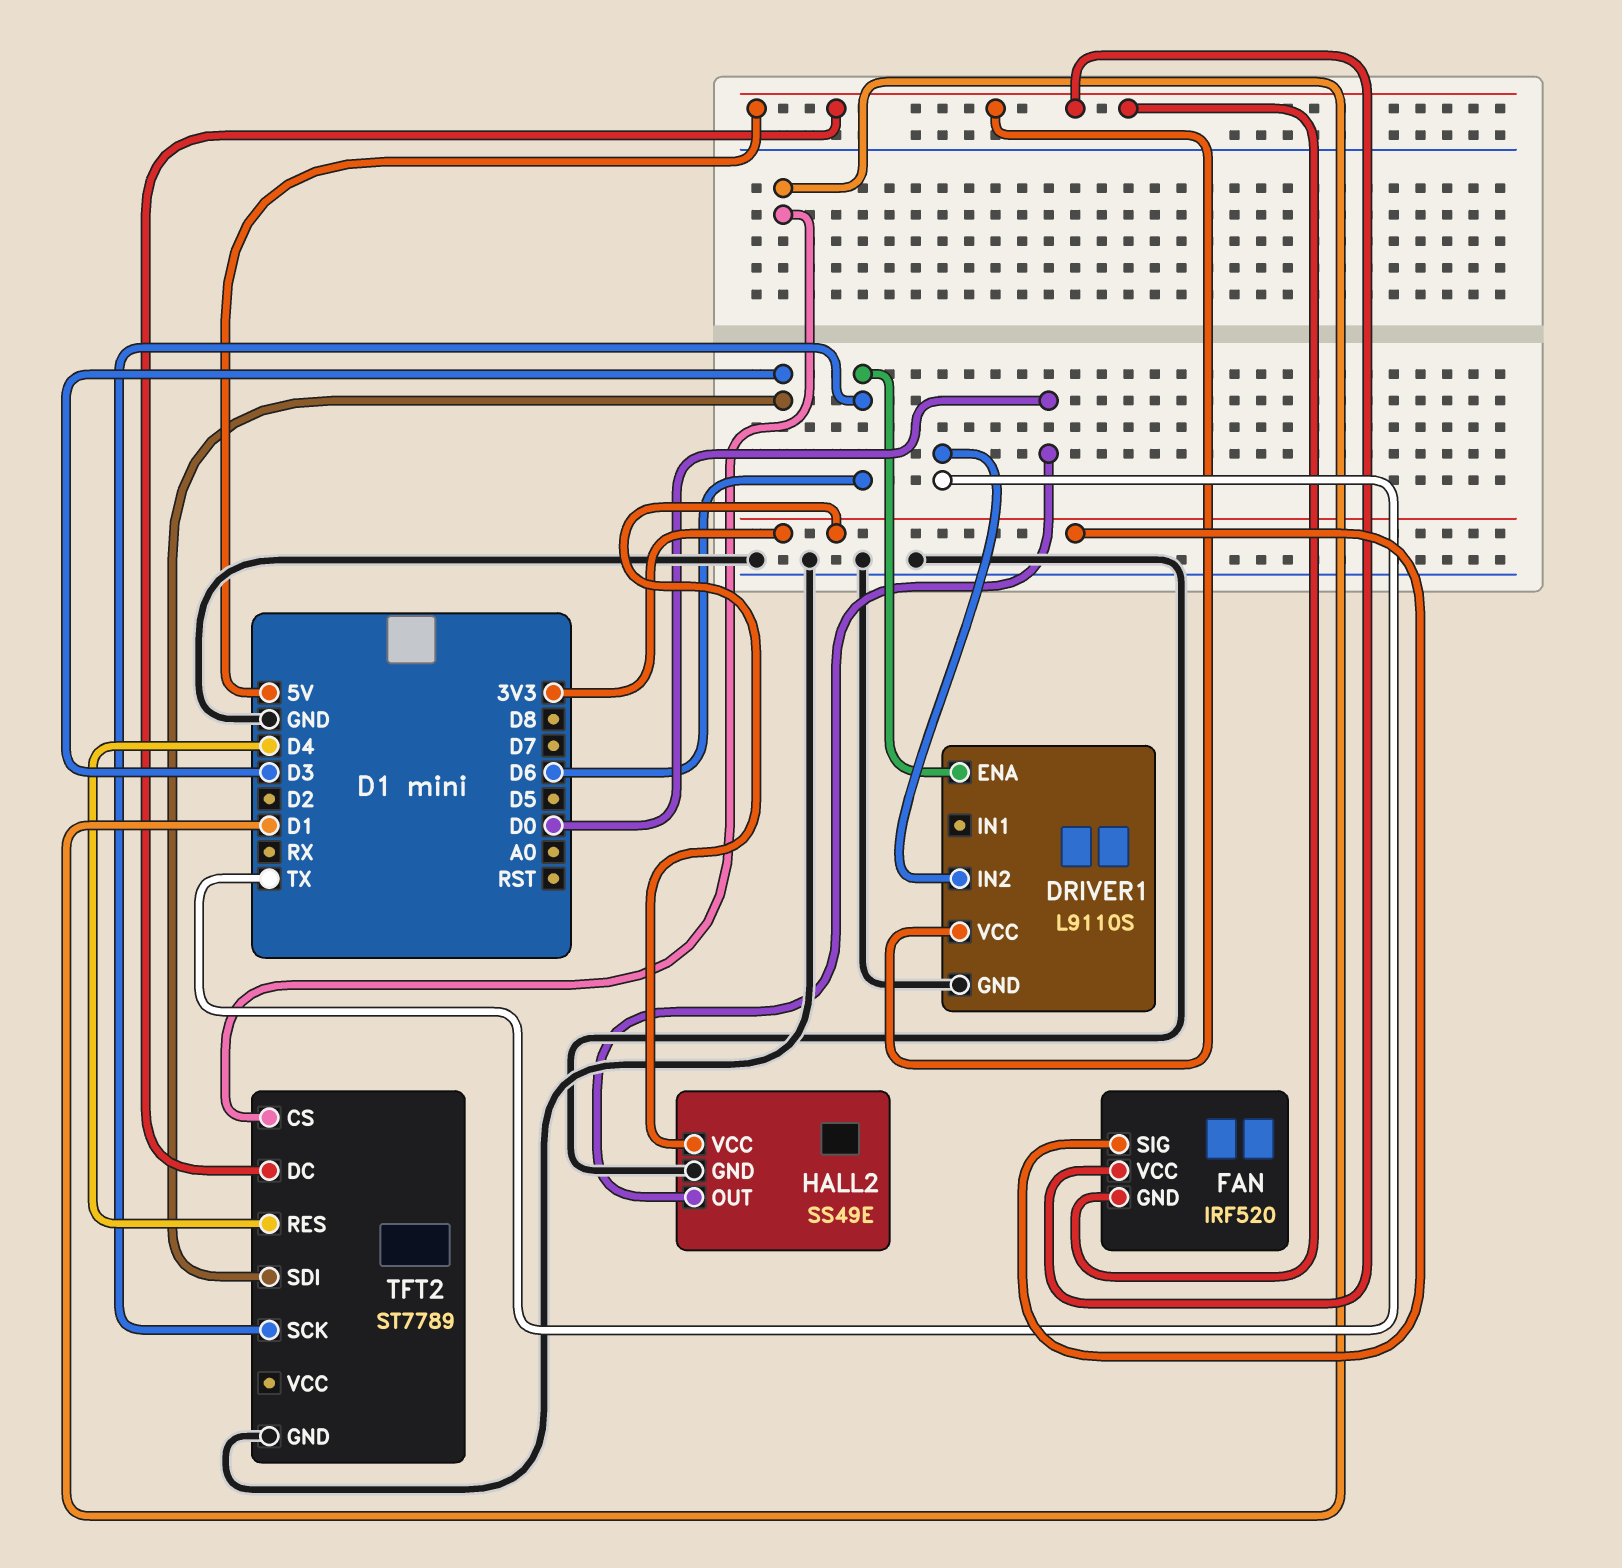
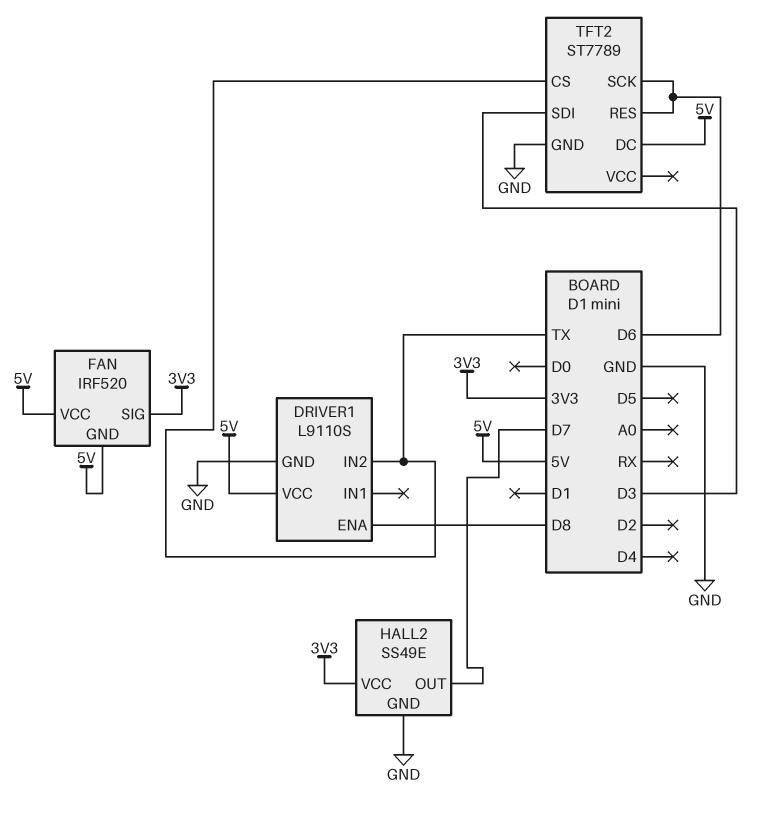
DRIVER1 pin ENA: D6 -> D8
HALL2 pin OUT: D0 -> D7
TFT2 pin CS: D1 -> TX
TFT2 pin RES: D4 -> D6

